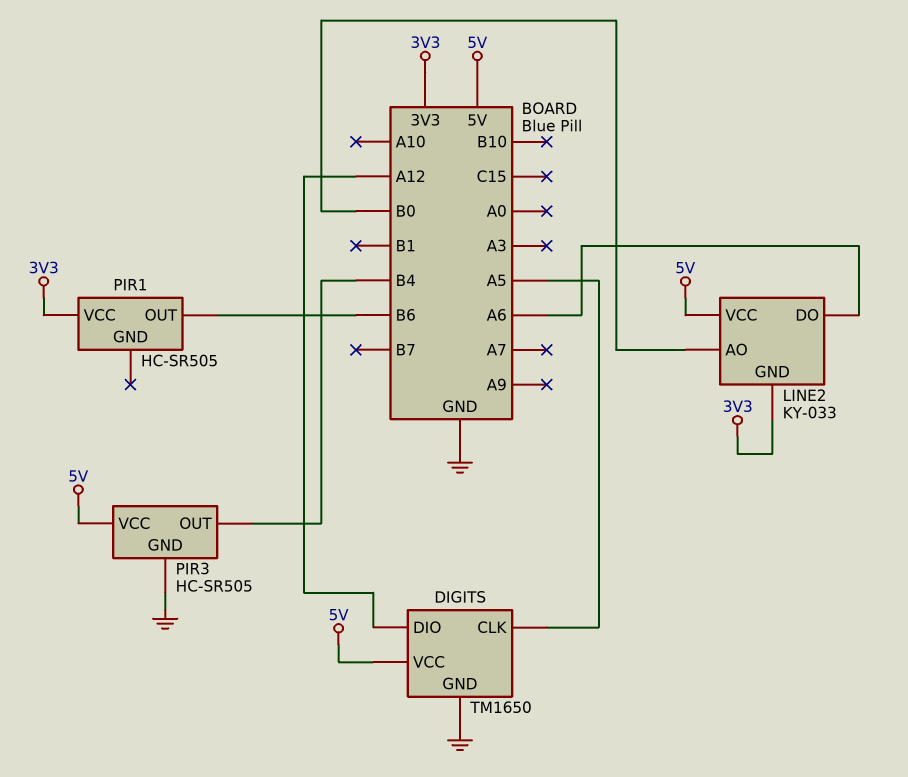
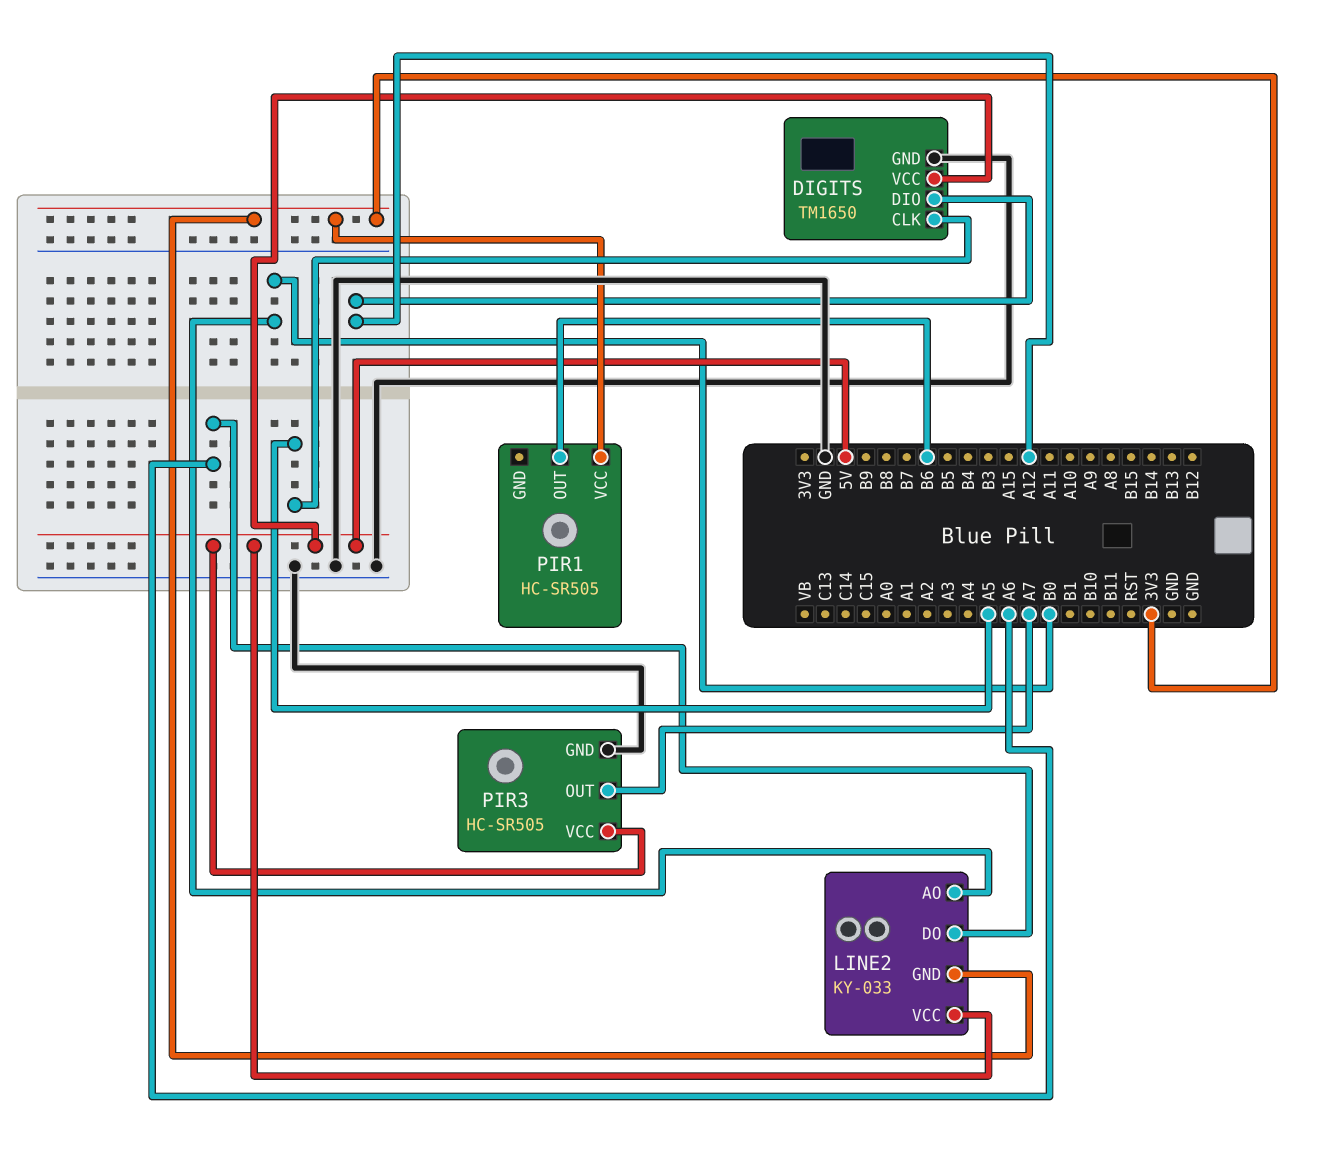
PIR3 pin OUT: B4 -> A7

